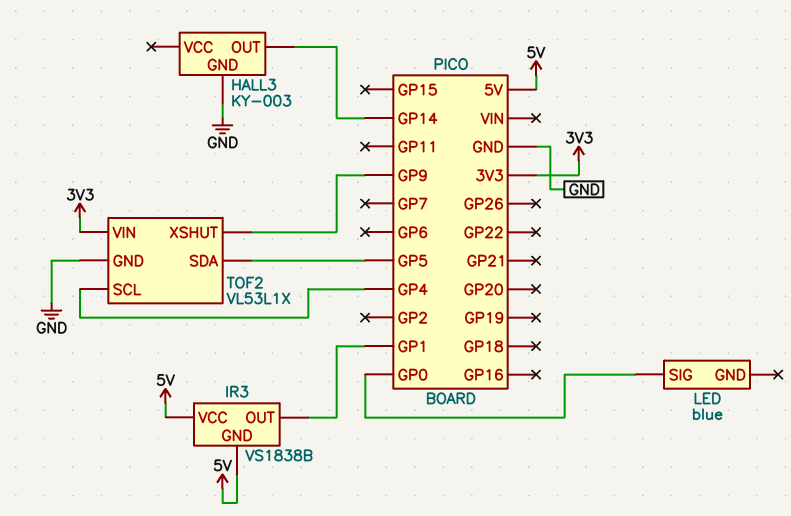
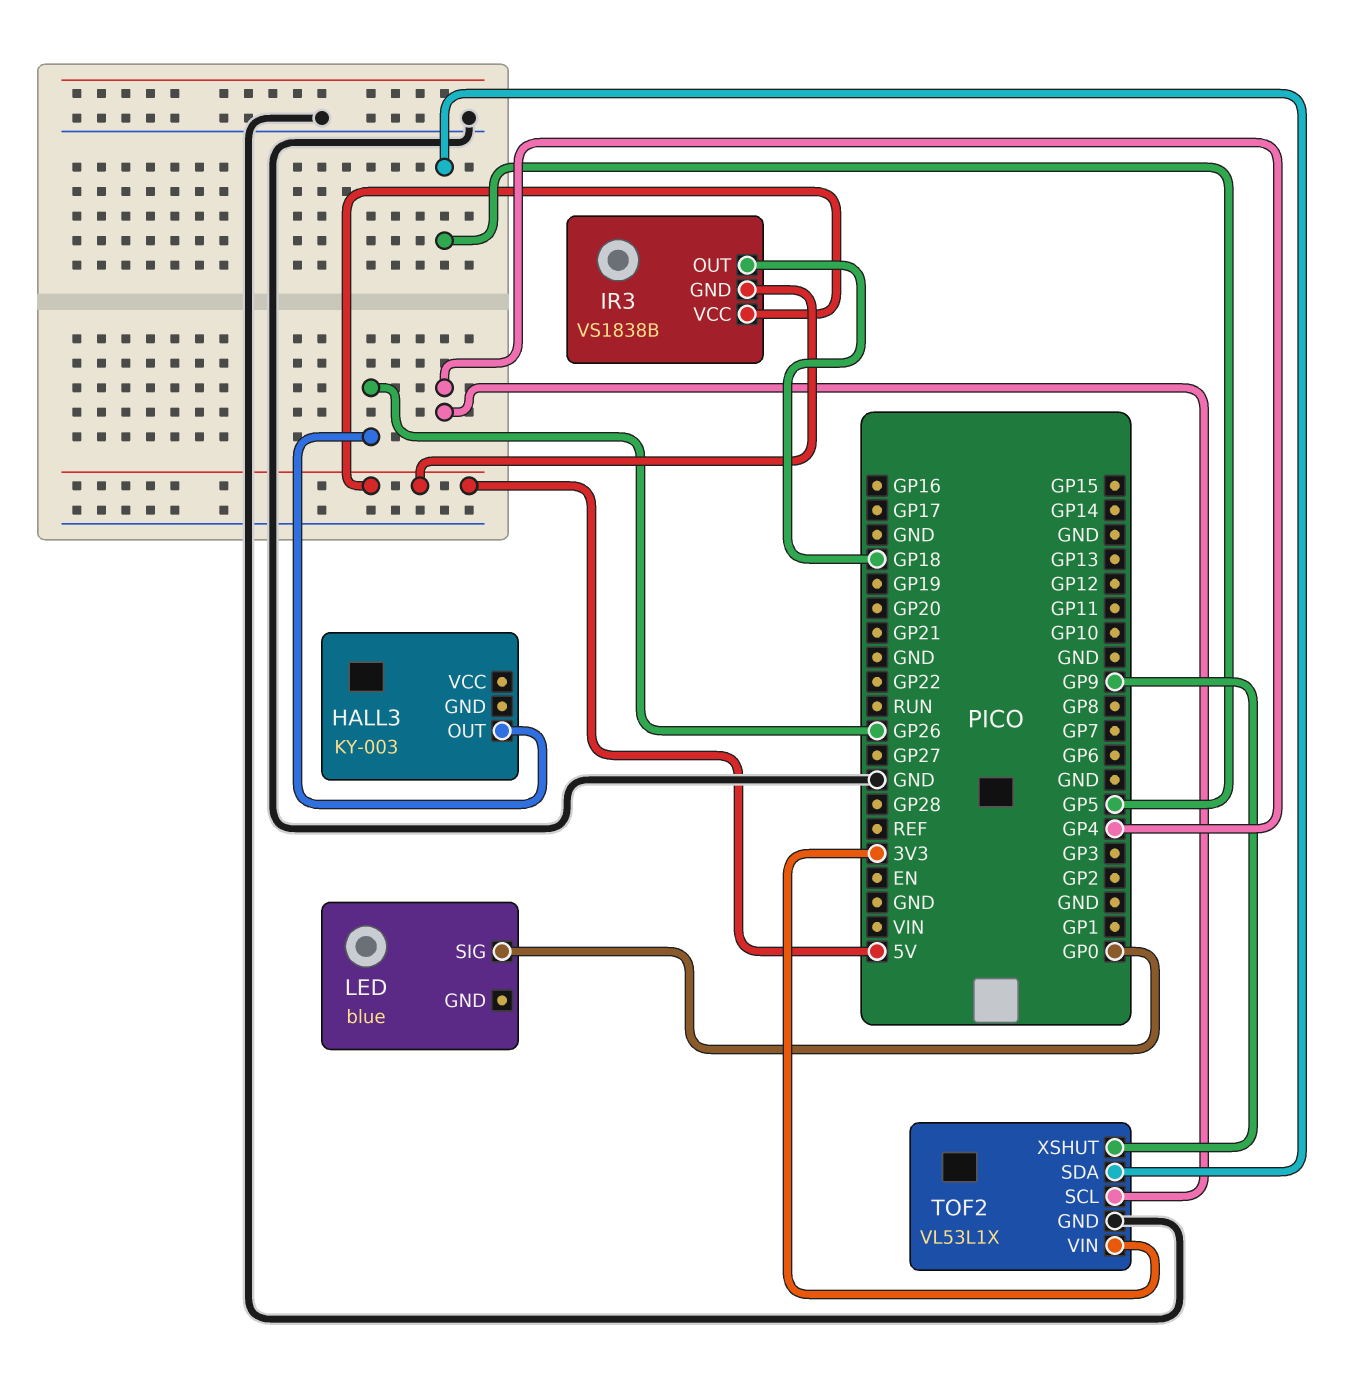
HALL3 pin GND: GND -> none
HALL3 pin OUT: GP14 -> GP26
IR3 pin OUT: GP1 -> GP18

